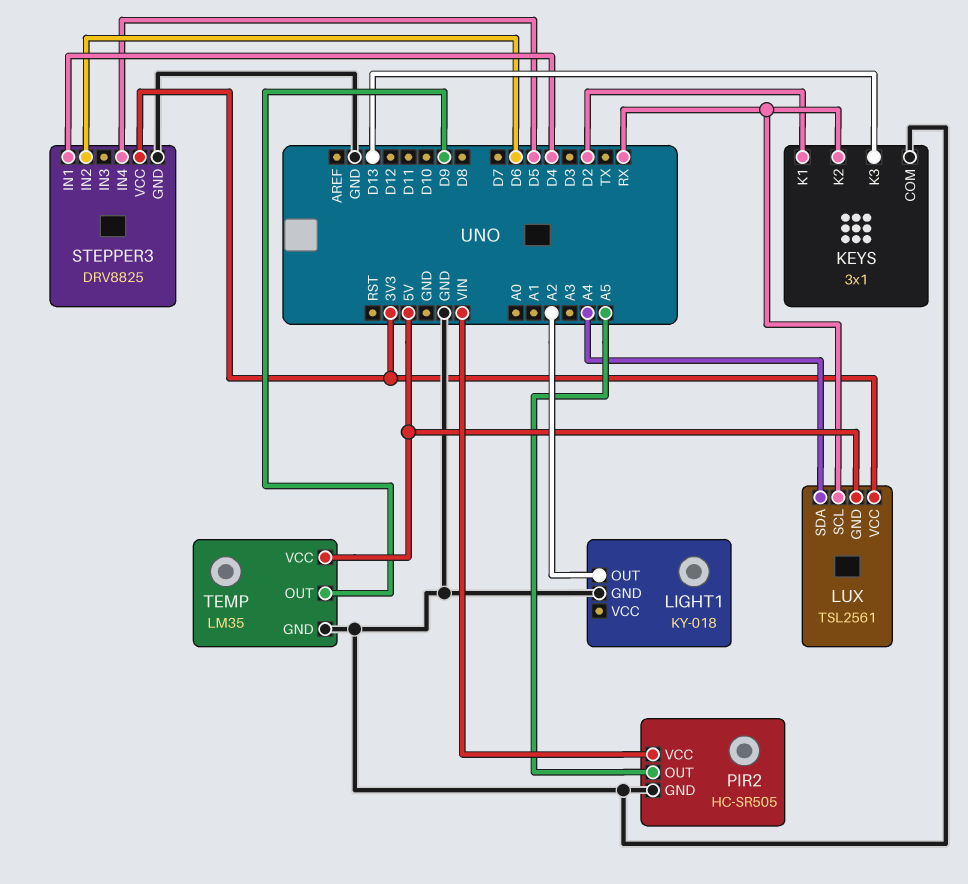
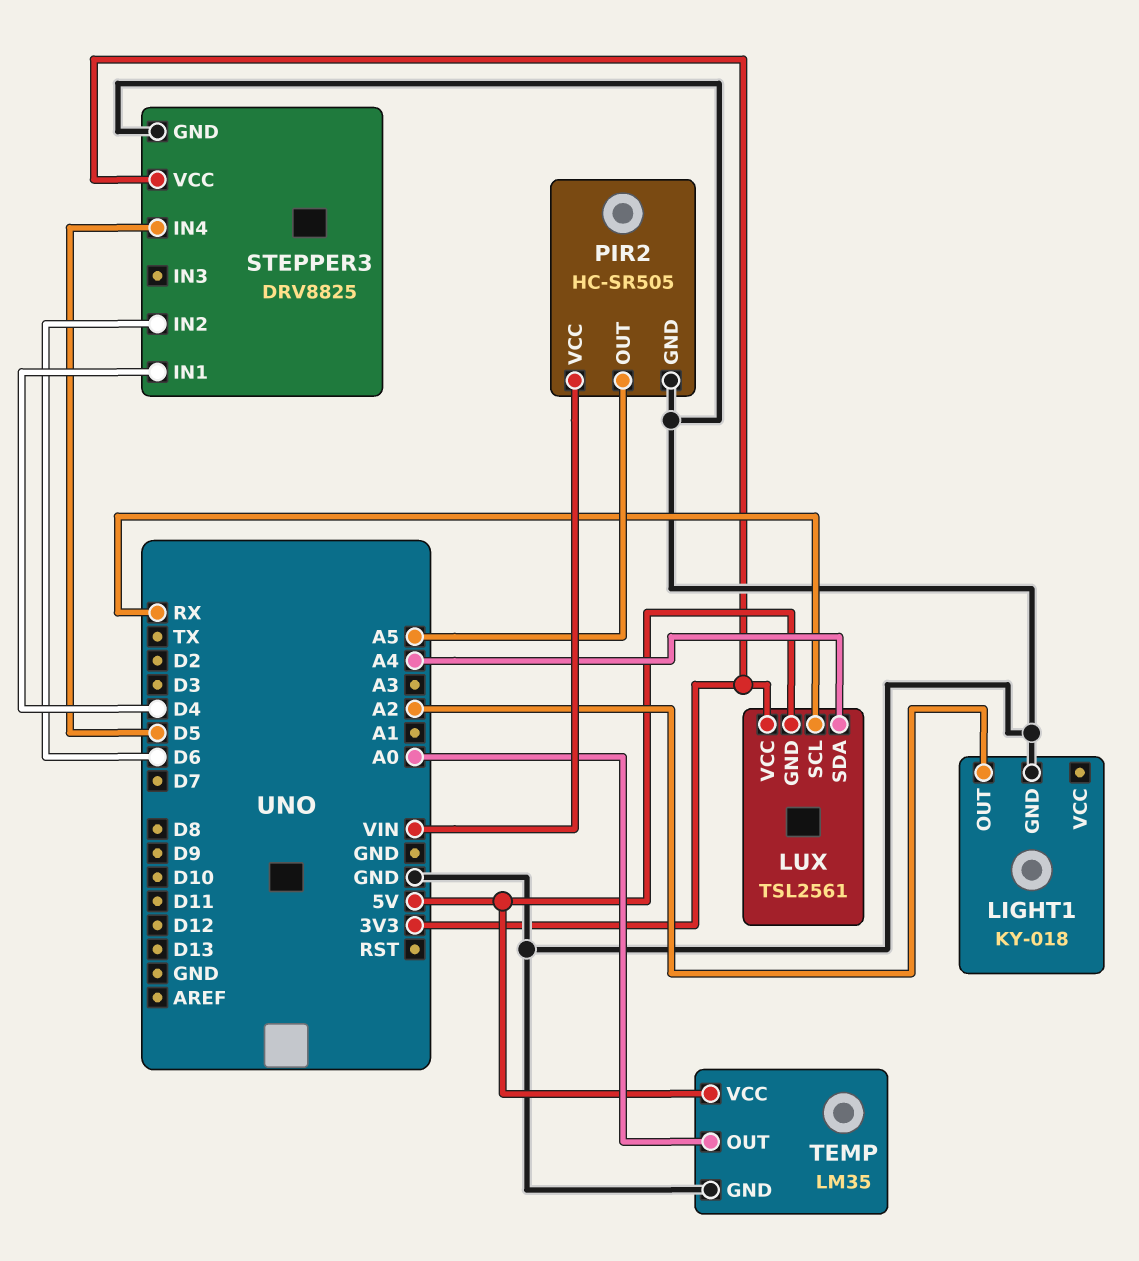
KEYS: 3x1 -> none
KEYS pin COM: GND -> none
KEYS pin K1: D2 -> none
KEYS pin K2: RX -> none
KEYS pin K3: D13 -> none
TEMP pin OUT: D9 -> A0

